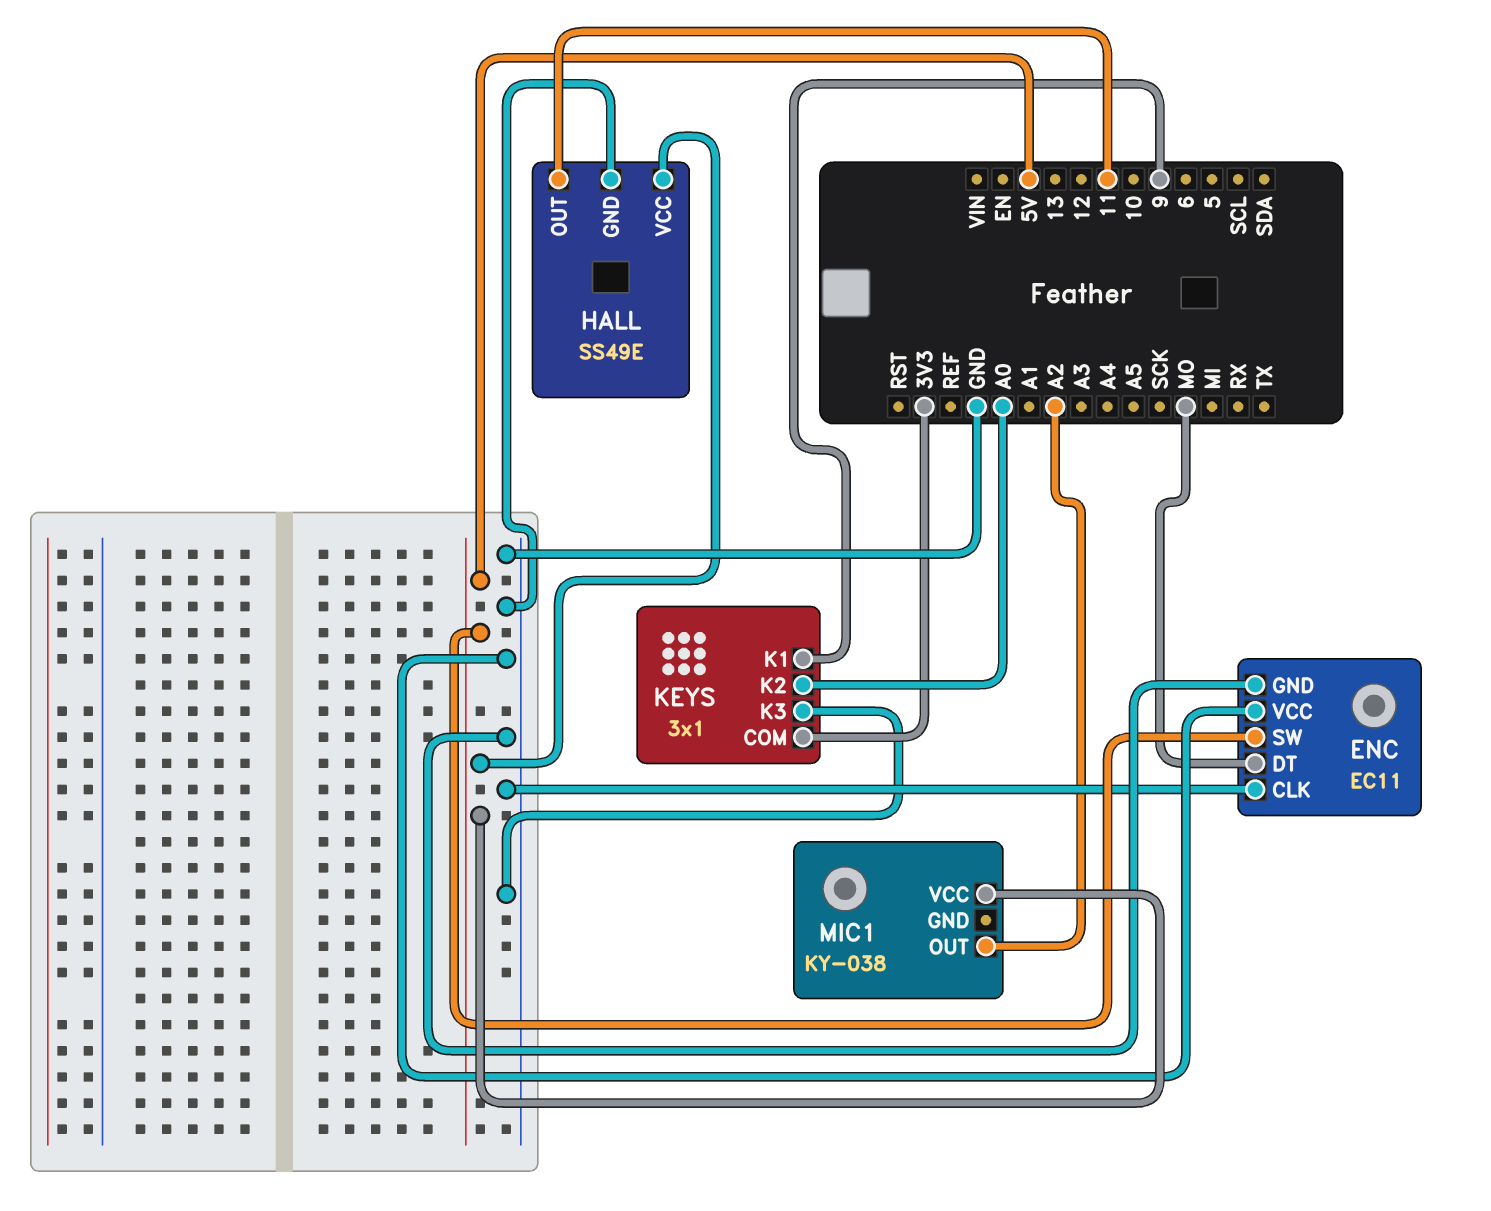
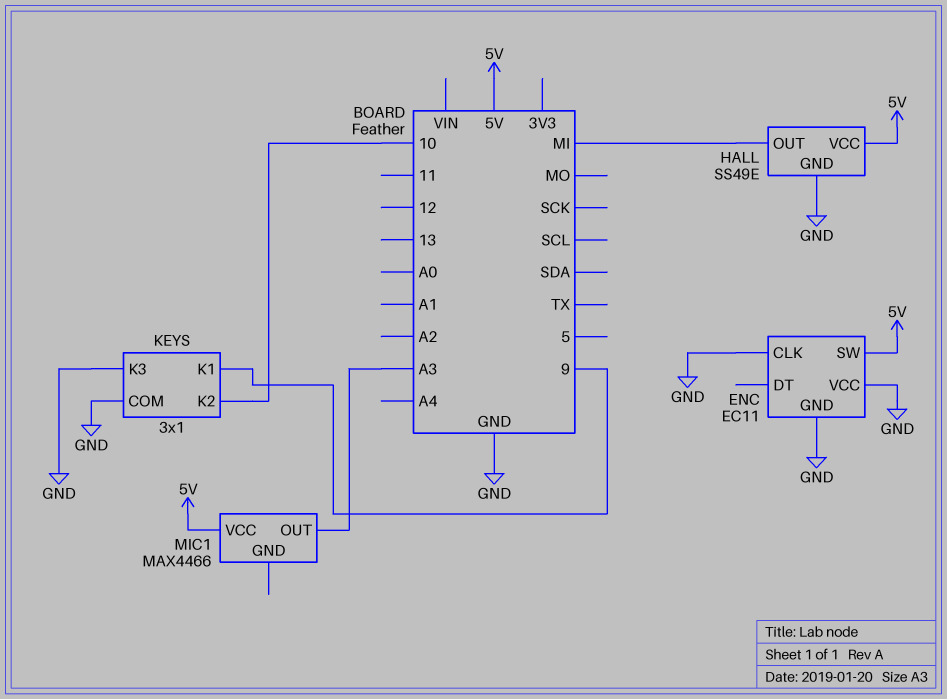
ENC pin DT: MO -> none
HALL pin OUT: 11 -> MI
KEYS pin COM: 3V3 -> GND
KEYS pin K2: A0 -> 10
MIC1: KY-038 -> MAX4466
MIC1 pin OUT: A2 -> A3

